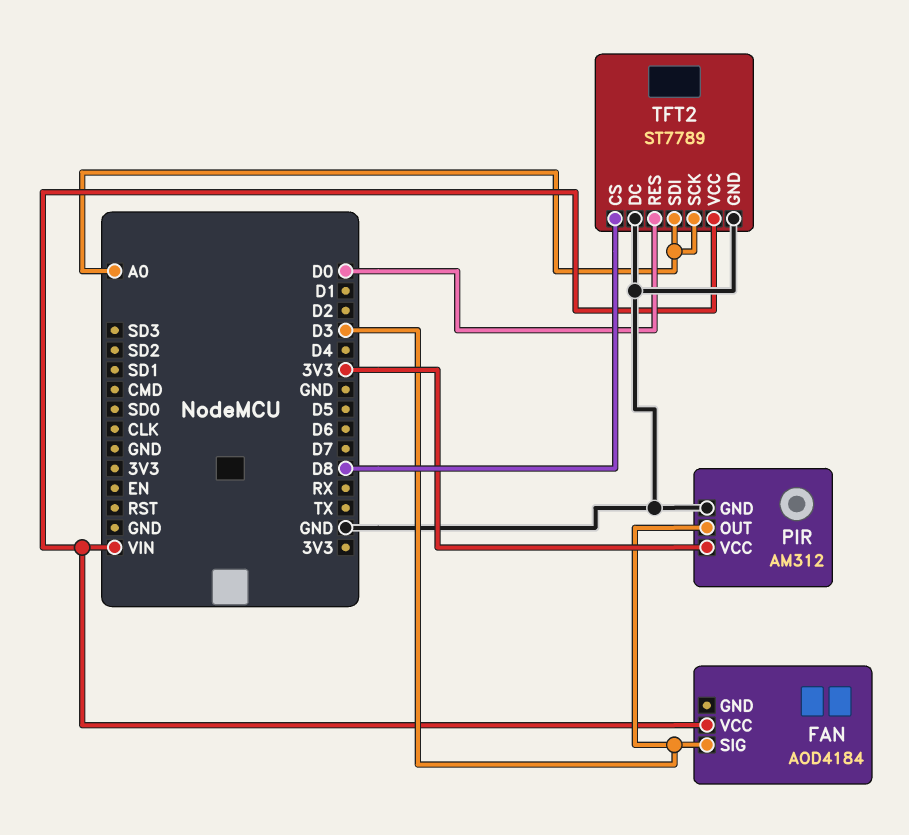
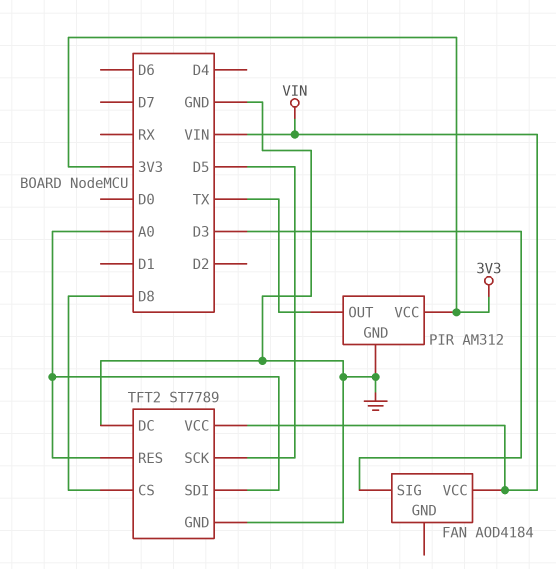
PIR pin OUT: D3 -> TX
TFT2 pin RES: D0 -> A0
TFT2 pin SCK: A0 -> D5

